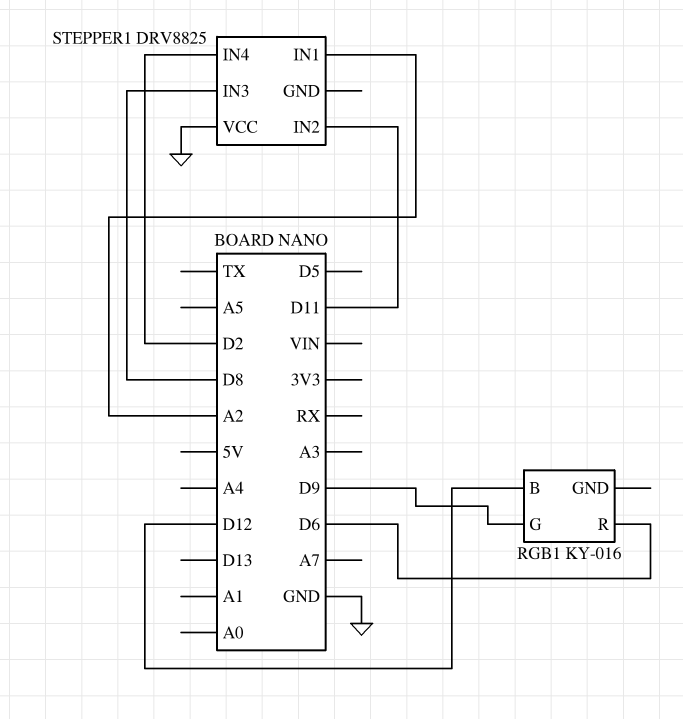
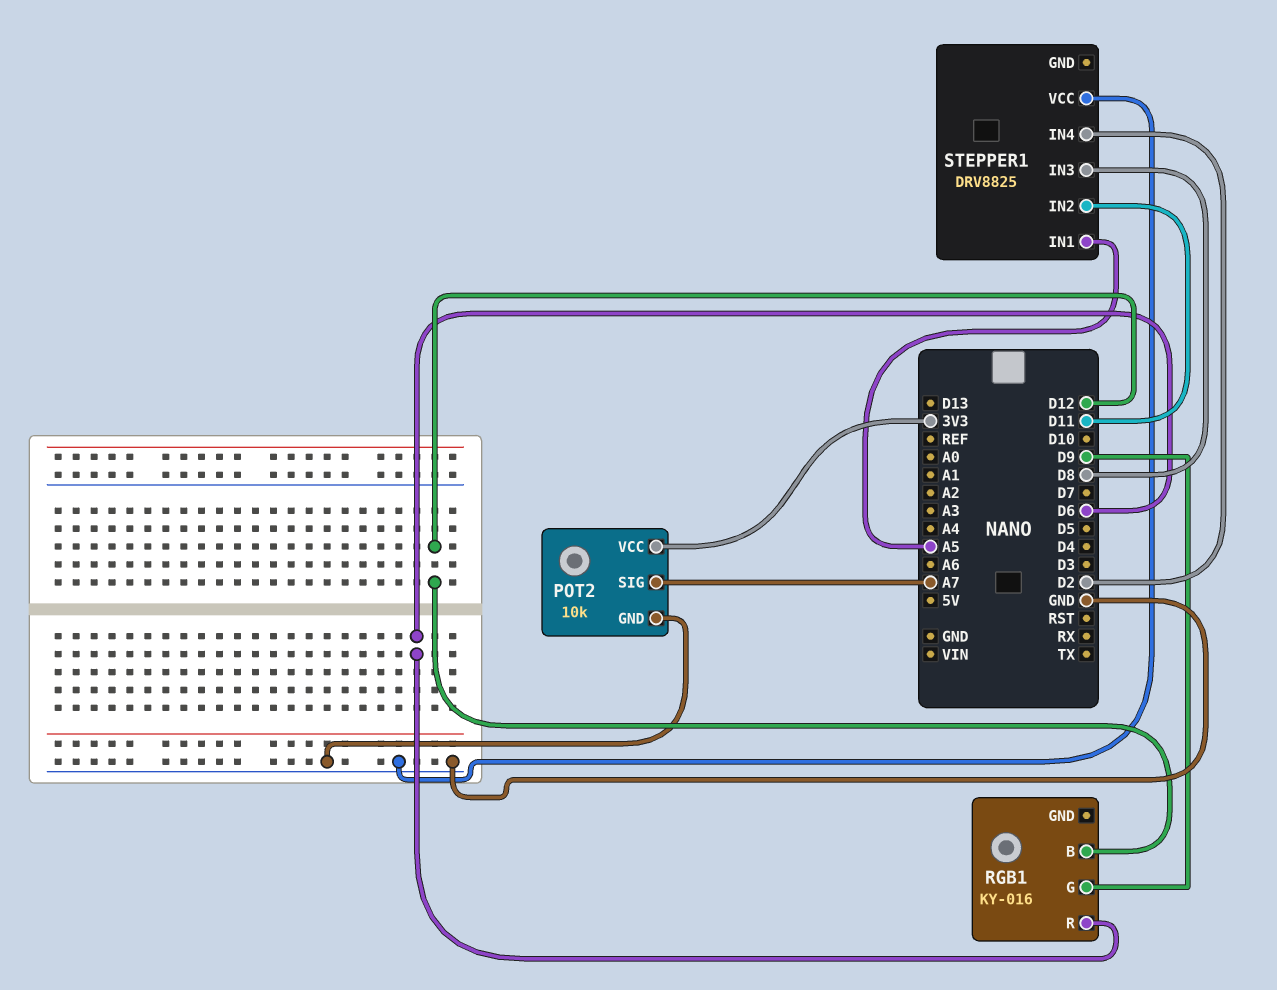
POT2: none -> 10k
POT2 pin GND: none -> GND
POT2 pin SIG: none -> A7
POT2 pin VCC: none -> 3V3
STEPPER1 pin IN1: A2 -> A5

